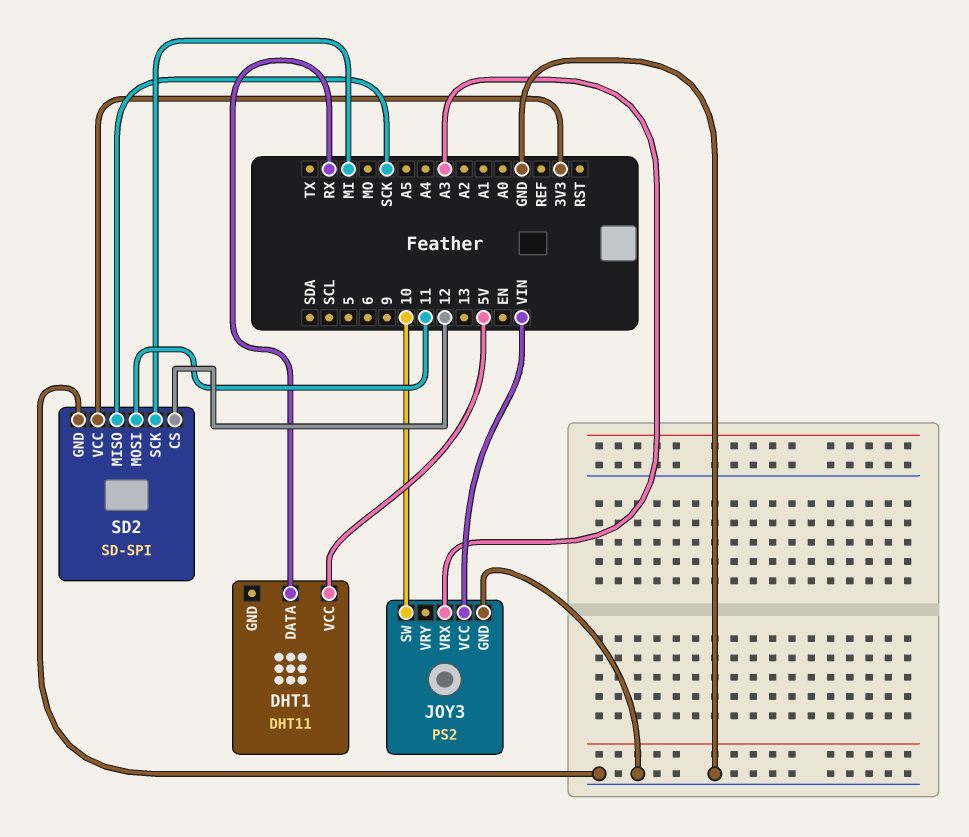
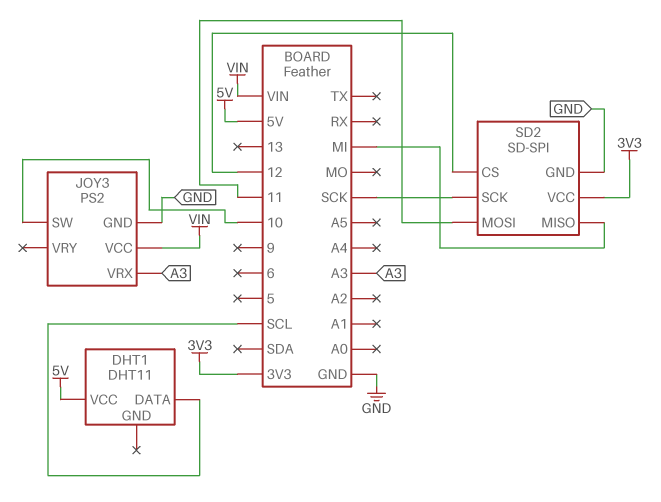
DHT1 pin DATA: RX -> SCL
SD2 pin MISO: SCK -> MI
SD2 pin SCK: MI -> SCK

